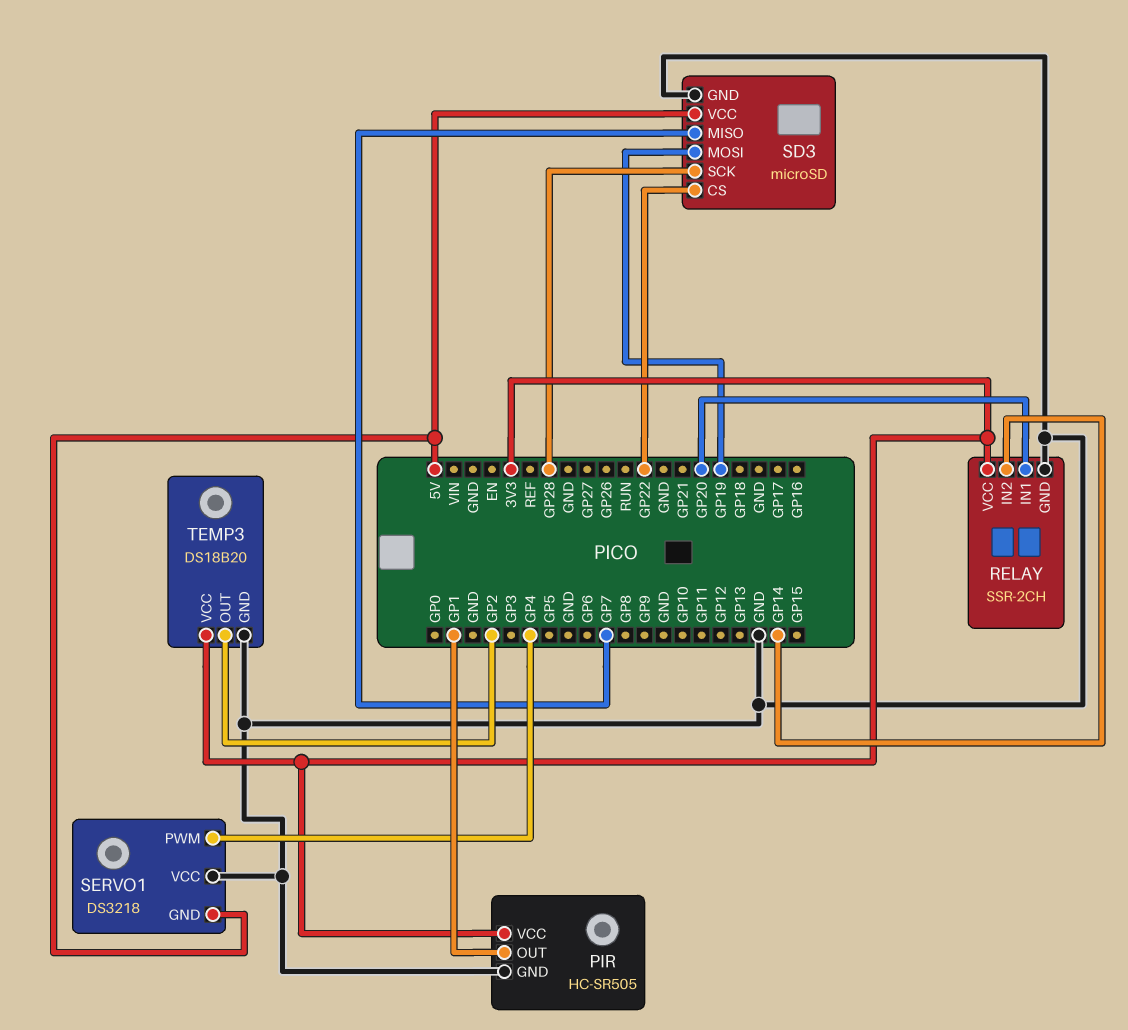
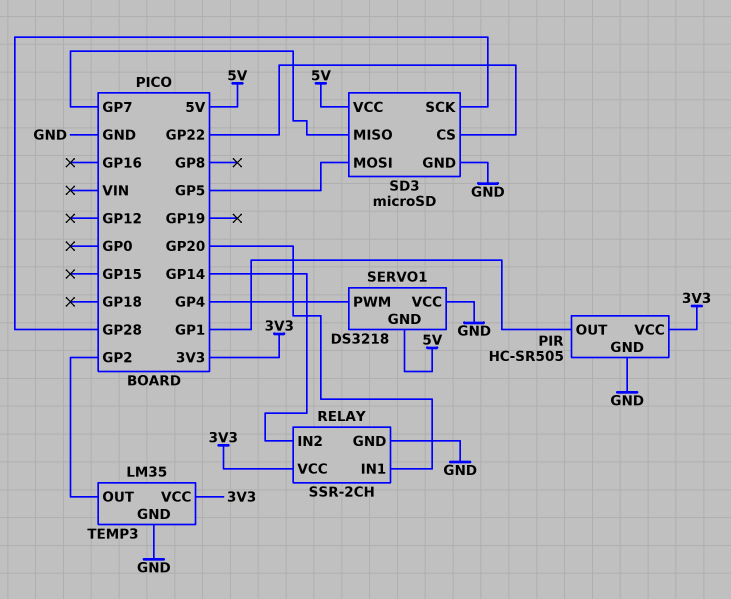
SD3 pin MOSI: GP19 -> GP5
TEMP3: DS18B20 -> LM35

